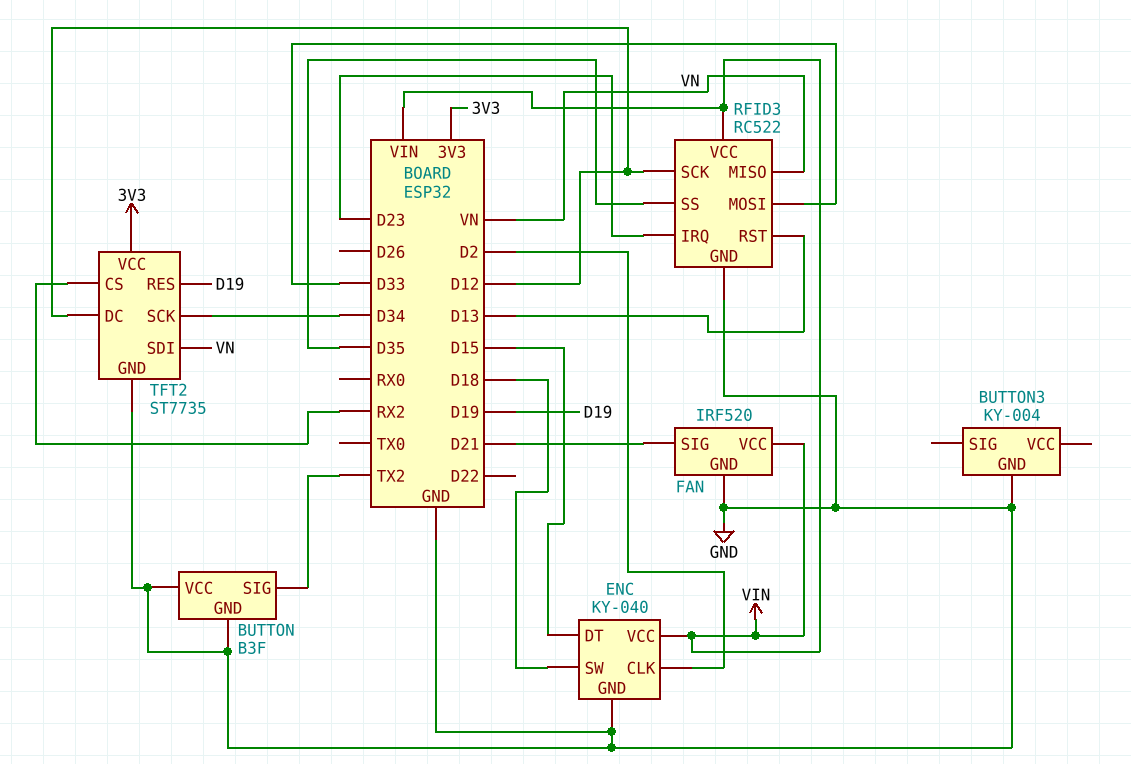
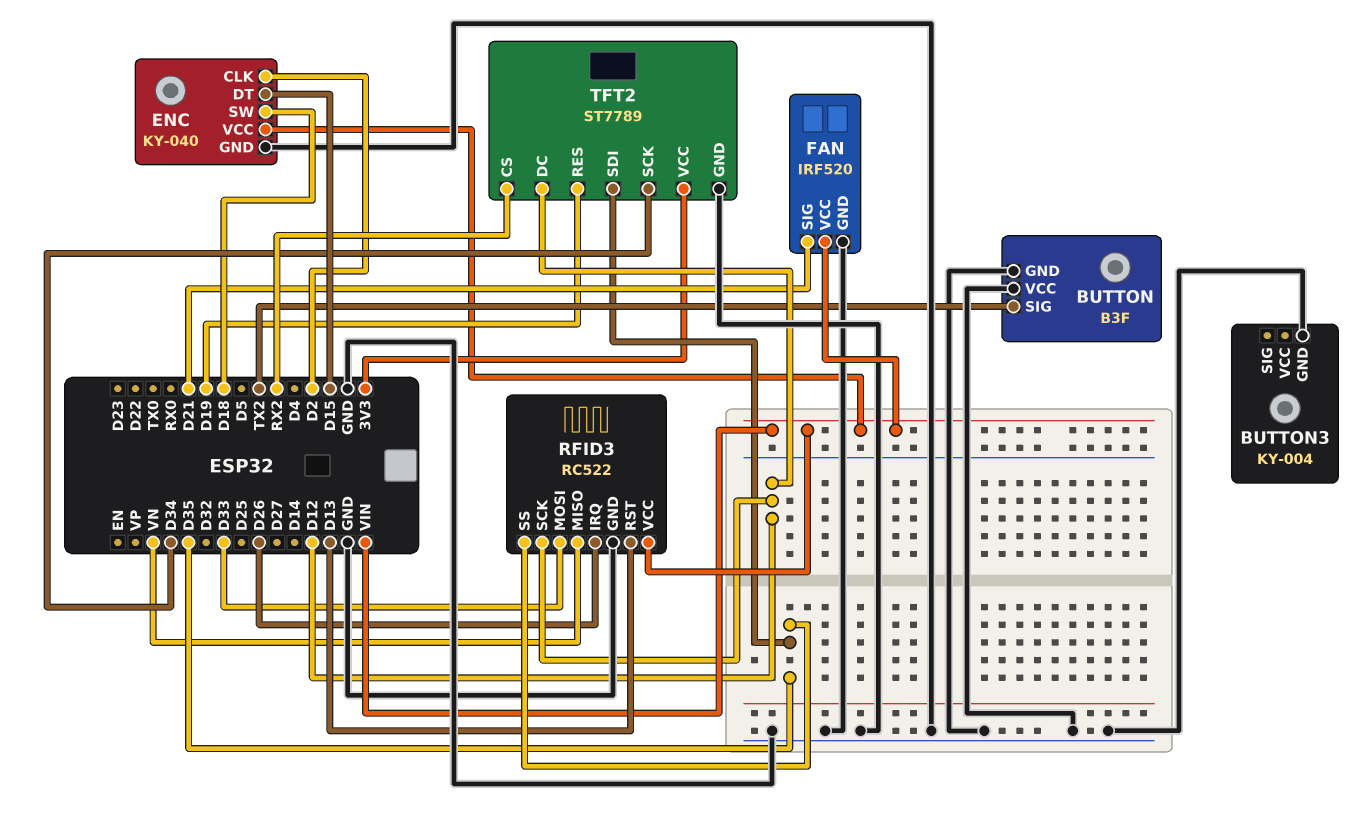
RFID3 pin IRQ: D23 -> D26
TFT2: ST7735 -> ST7789
TFT2 pin SDI: VN -> D35

